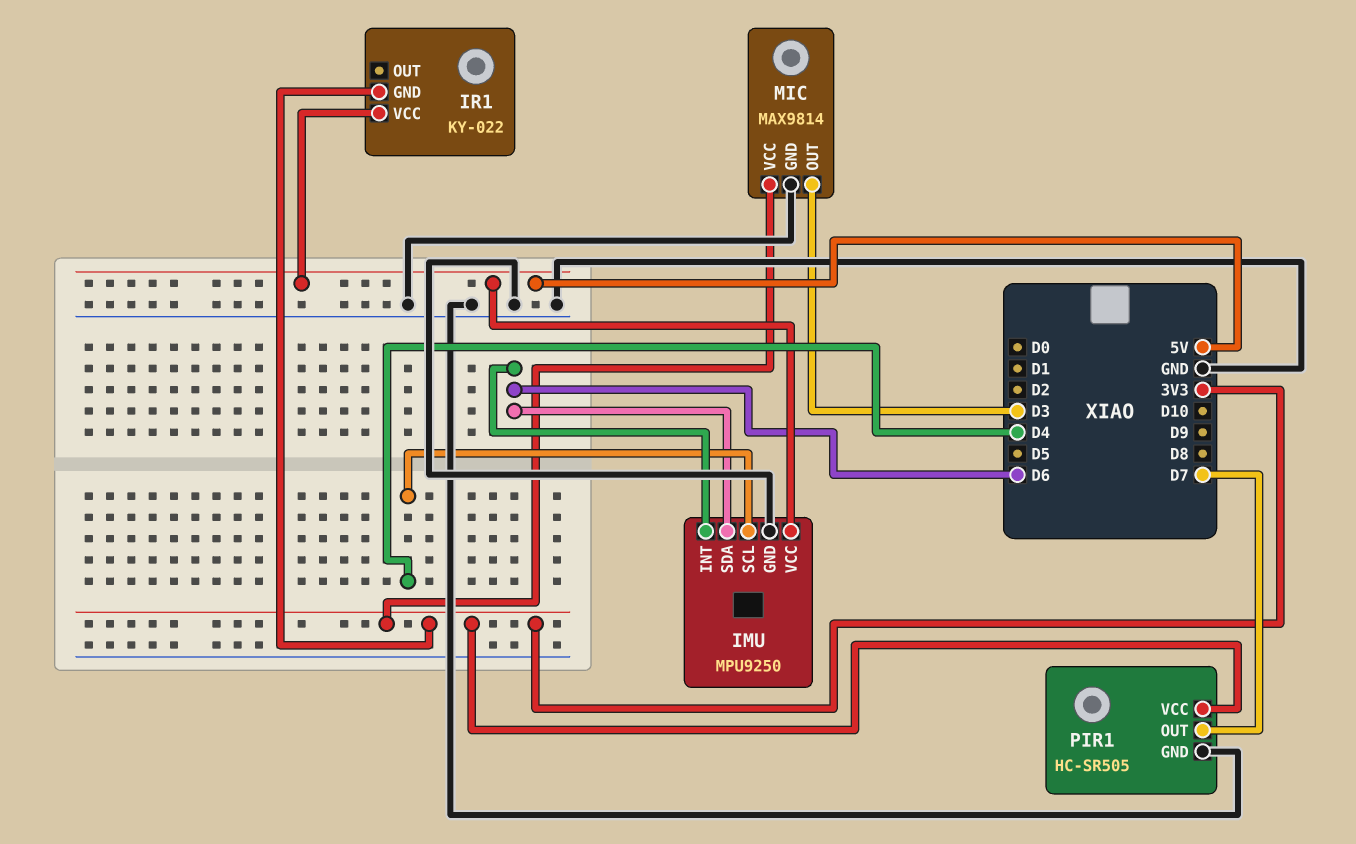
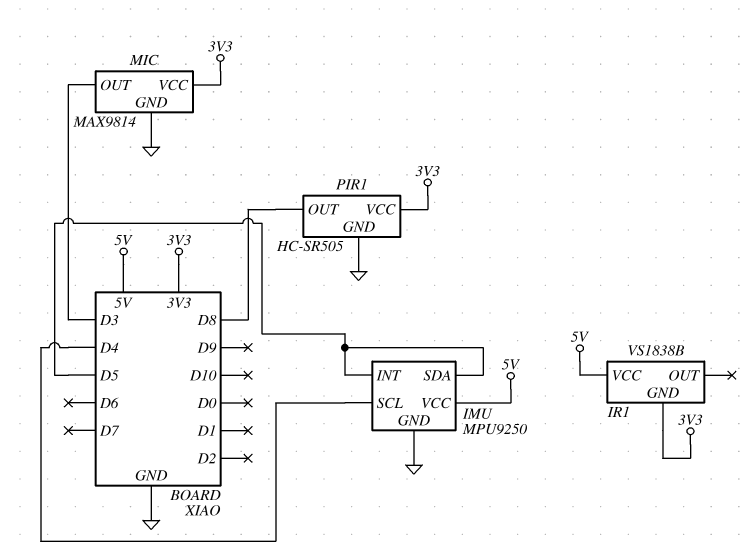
IMU pin INT: D6 -> D5
IMU pin SDA: D6 -> D5
IR1: KY-022 -> VS1838B
PIR1 pin OUT: D7 -> D8

